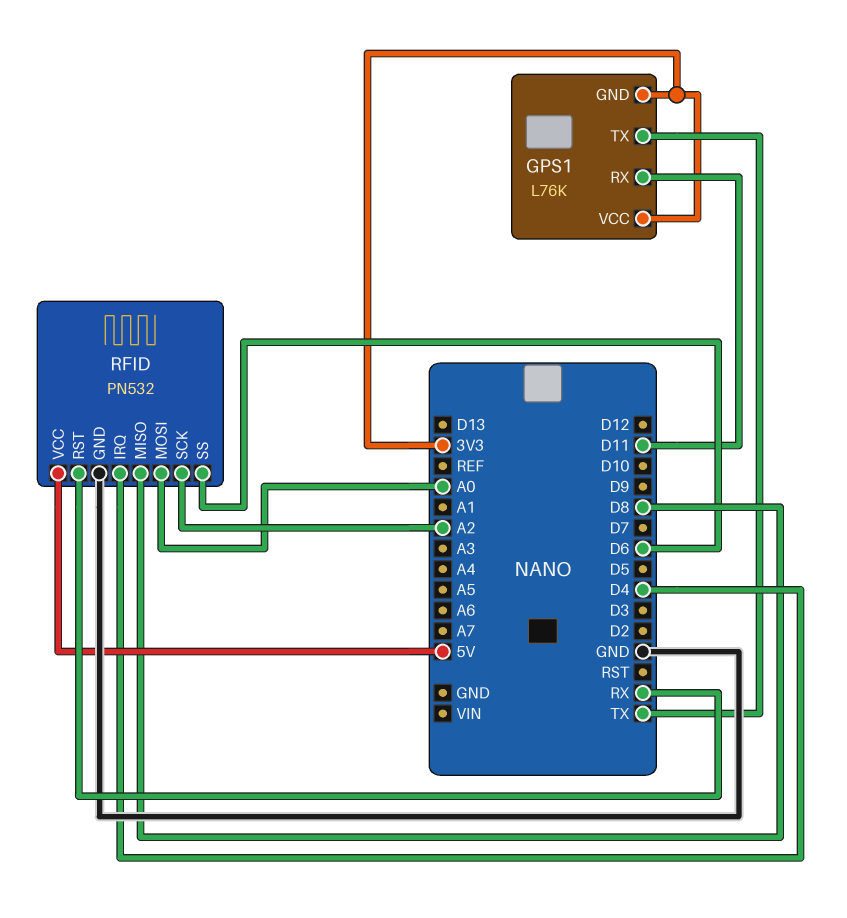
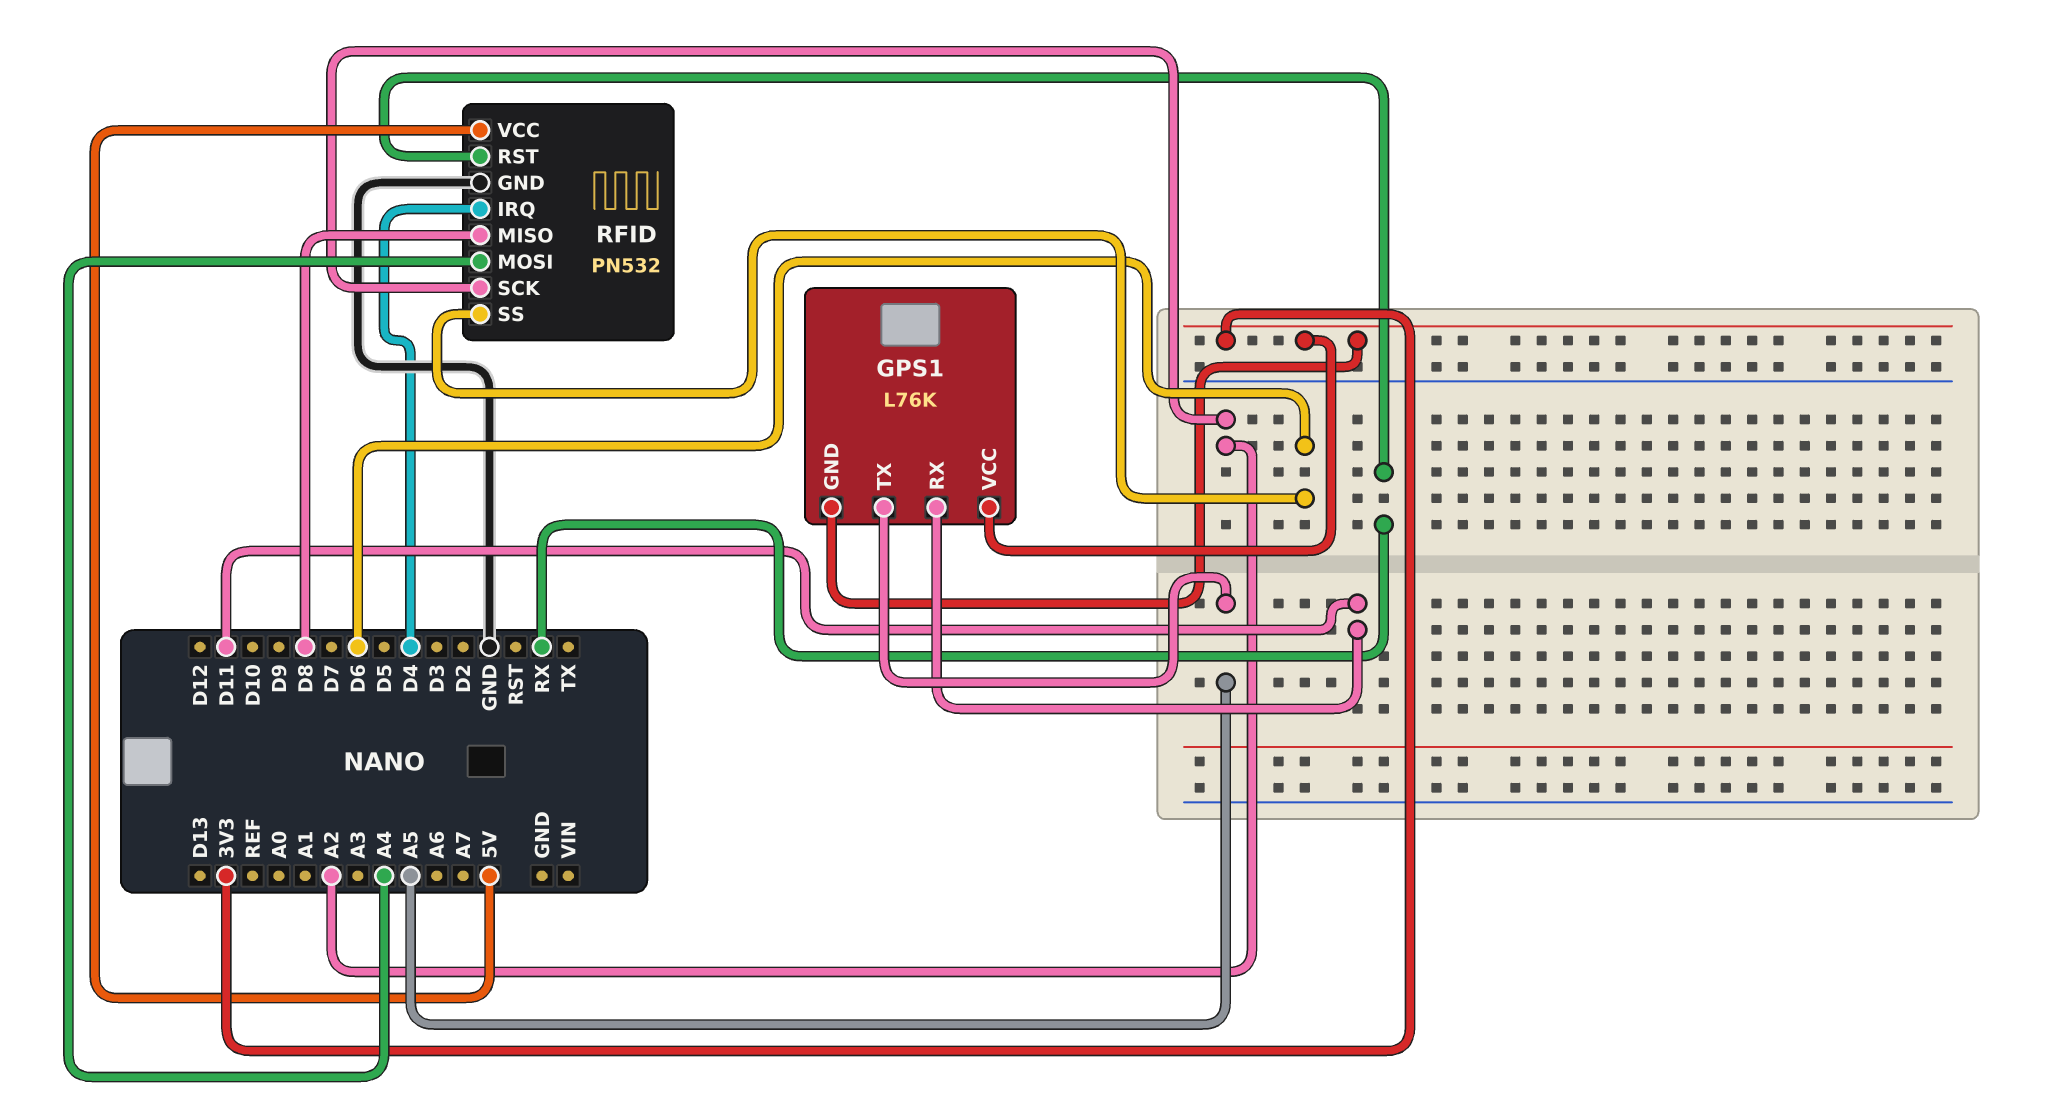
GPS1 pin TX: TX -> A5
RFID pin MOSI: A0 -> A4

